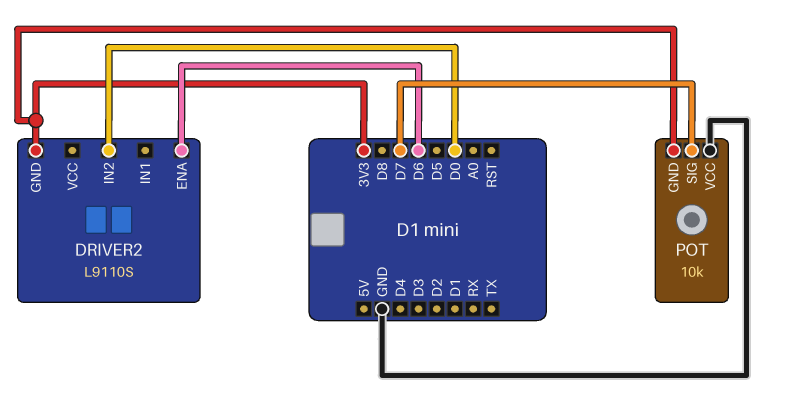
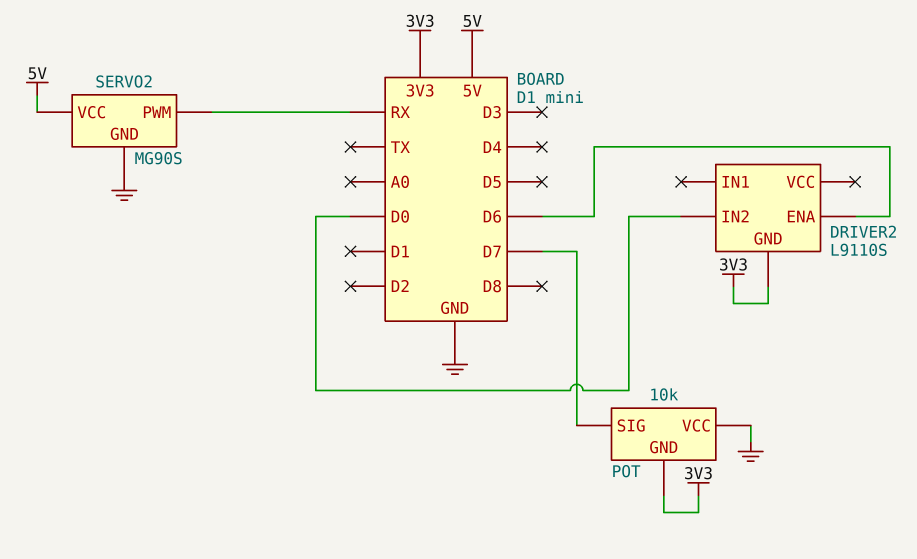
SERVO2: none -> MG90S
SERVO2 pin GND: none -> GND
SERVO2 pin PWM: none -> RX
SERVO2 pin VCC: none -> 5V

